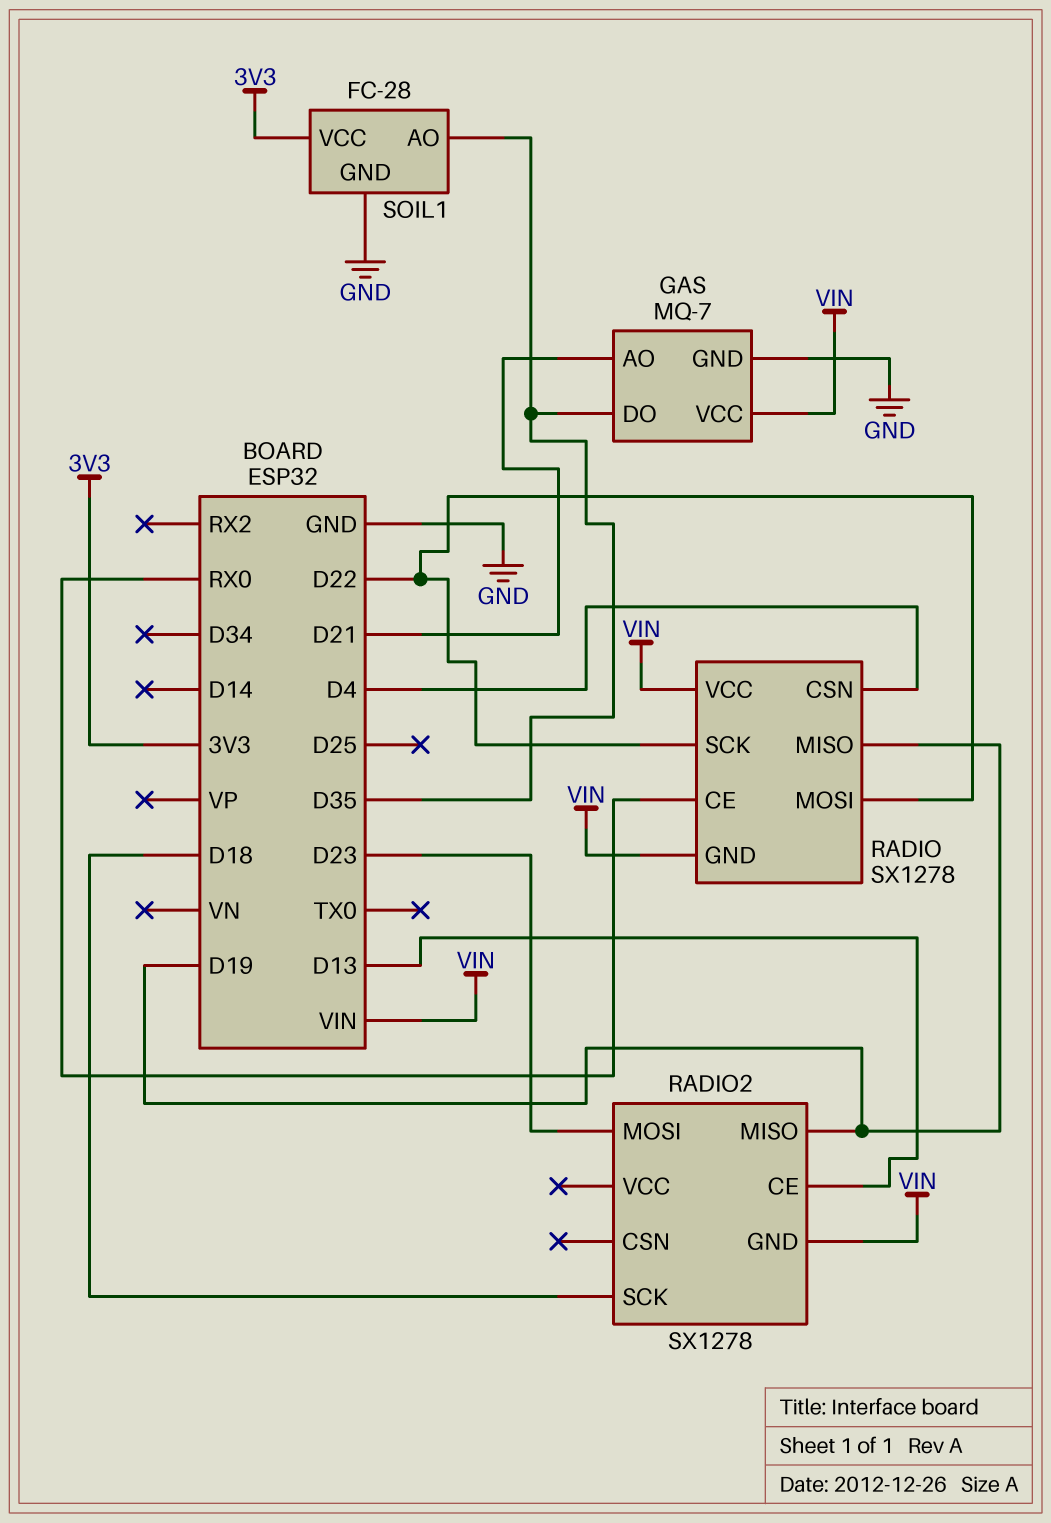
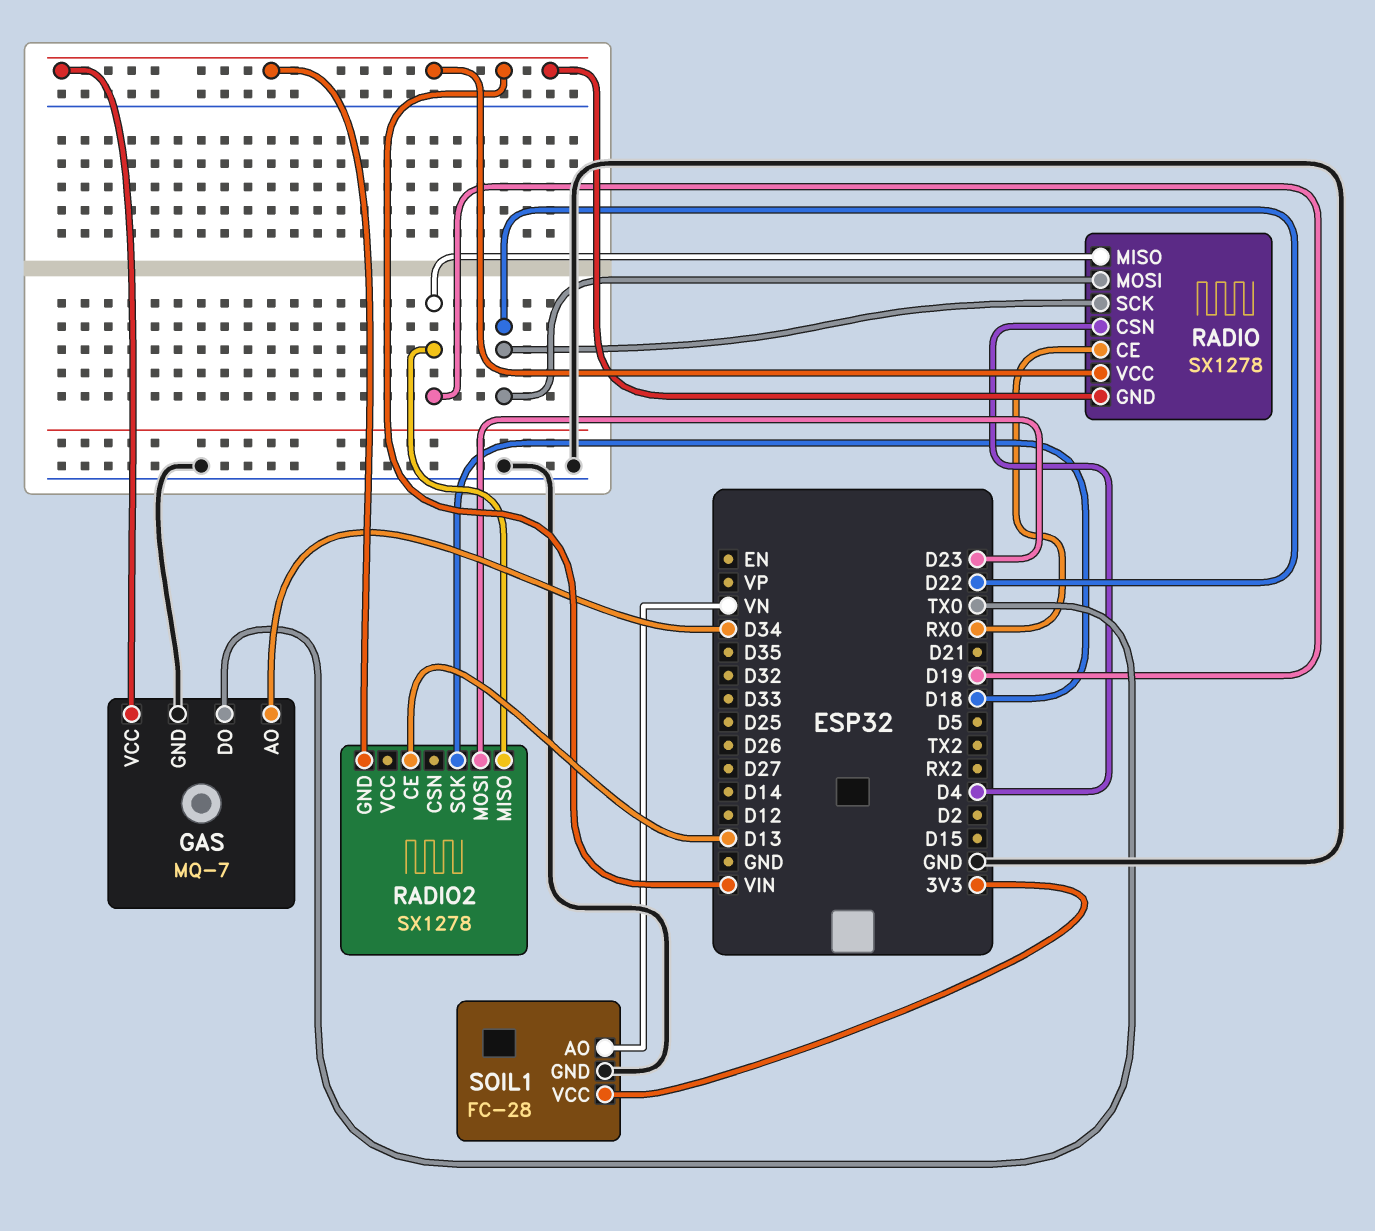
GAS pin AO: D21 -> D34
GAS pin DO: D35 -> TX0
SOIL1 pin AO: D35 -> VN

